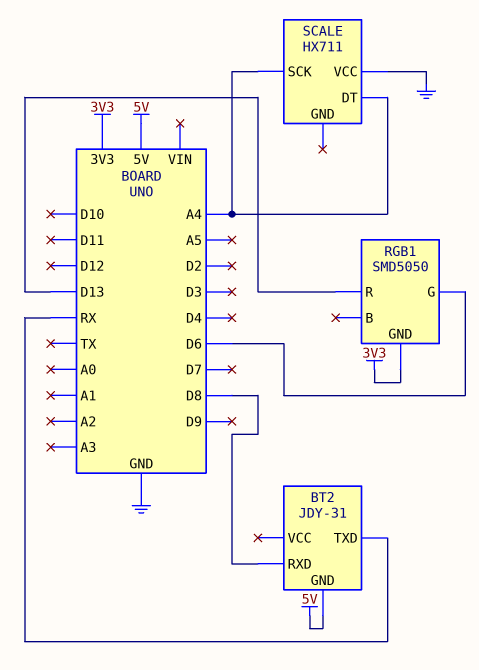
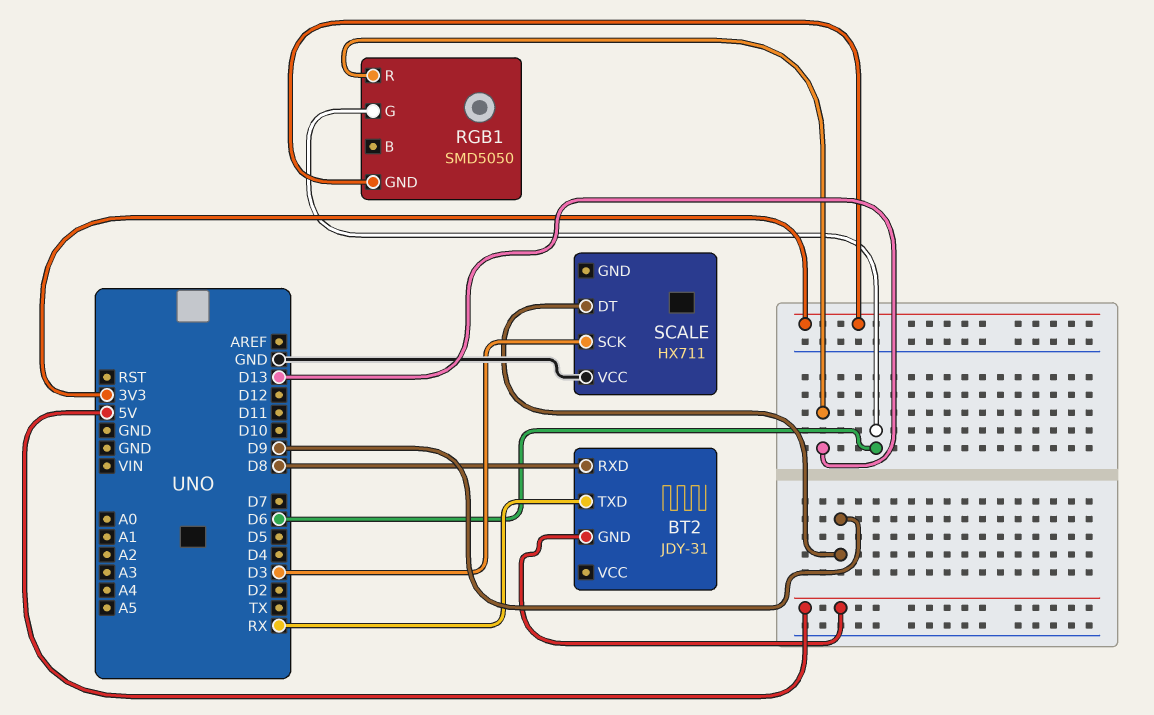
SCALE pin DT: A4 -> D9
SCALE pin SCK: A4 -> D3

